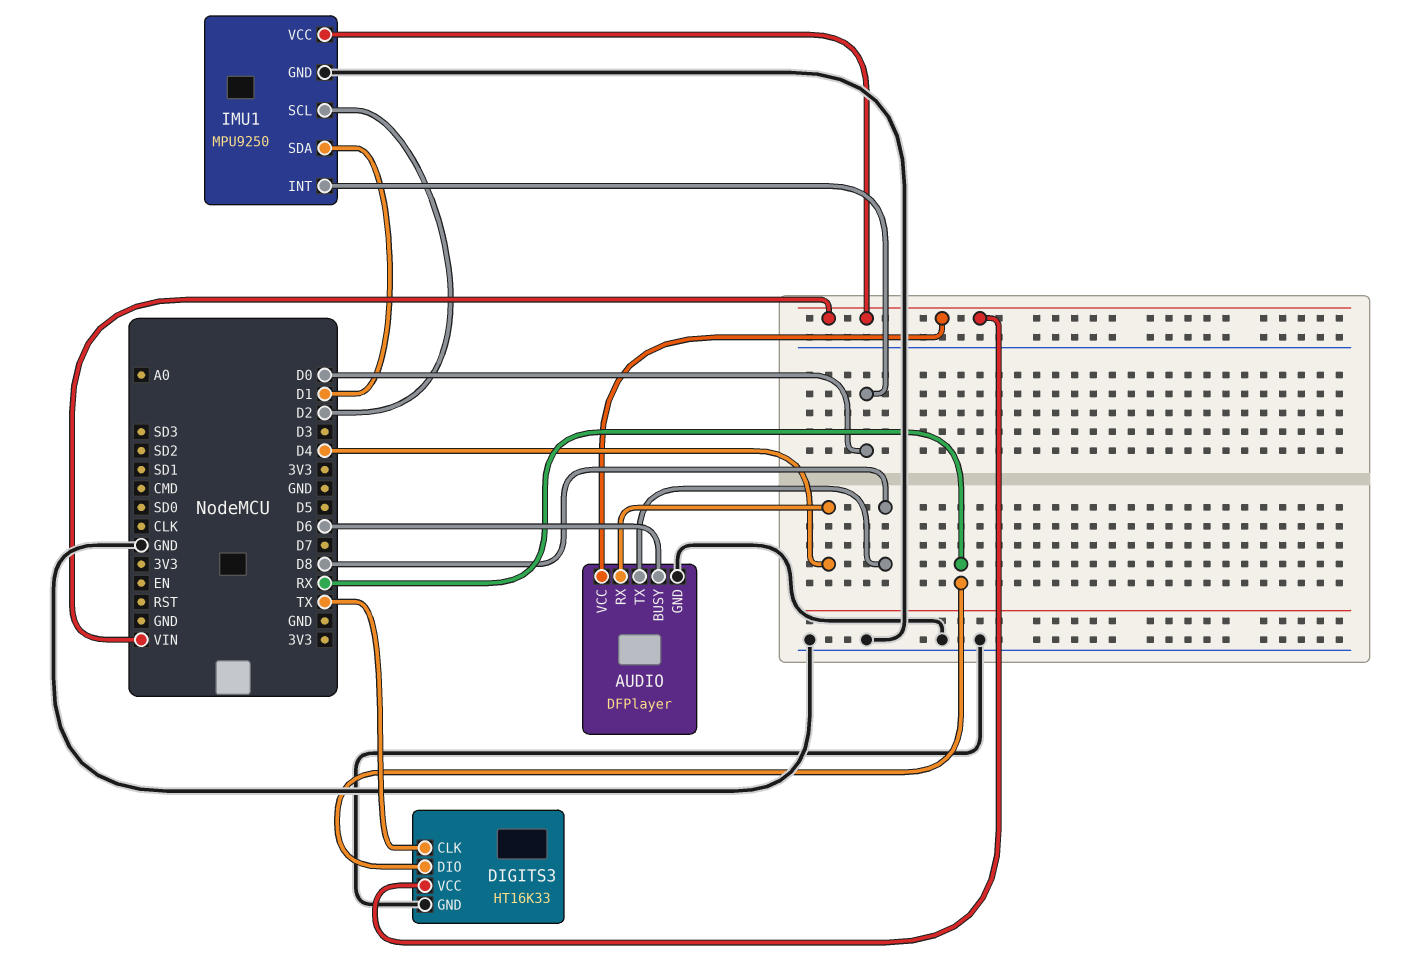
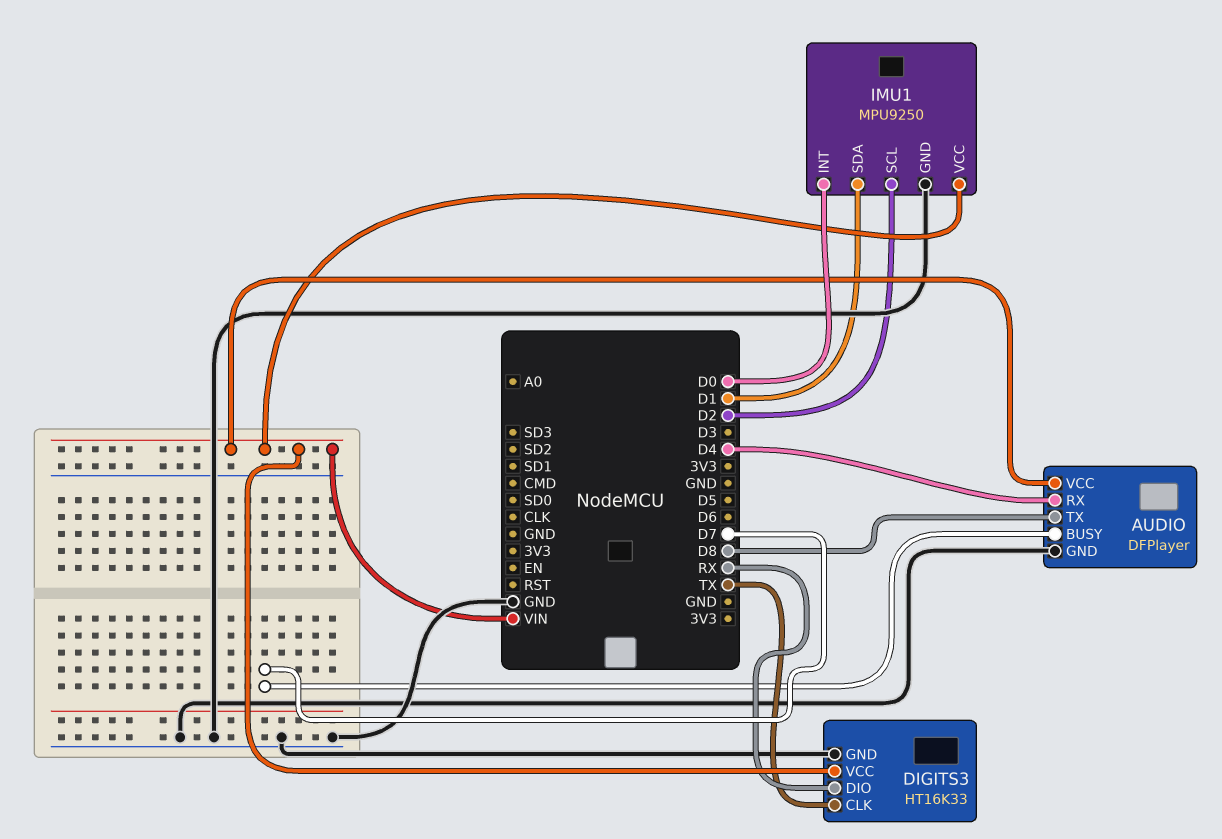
AUDIO pin BUSY: D6 -> D7

